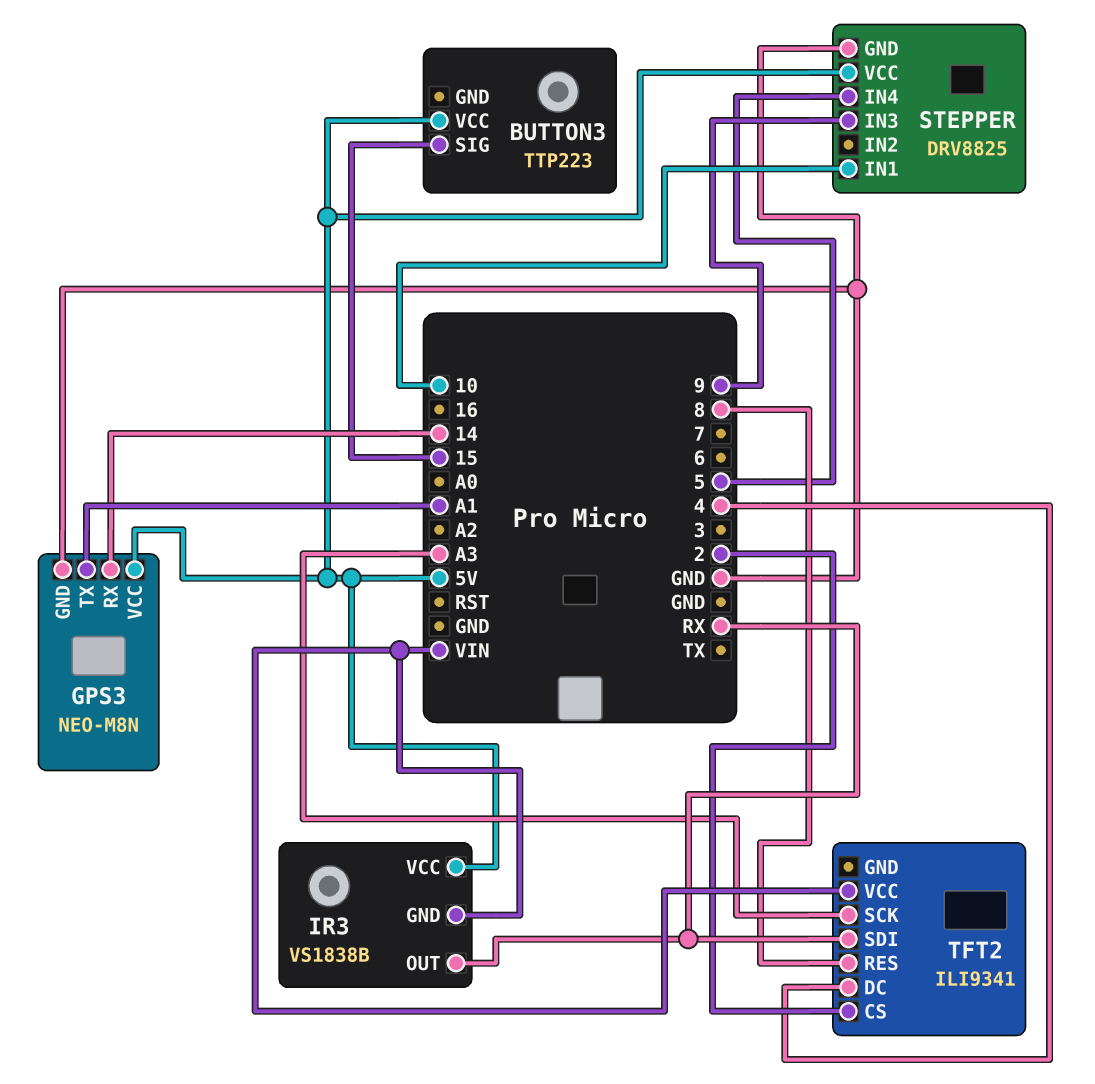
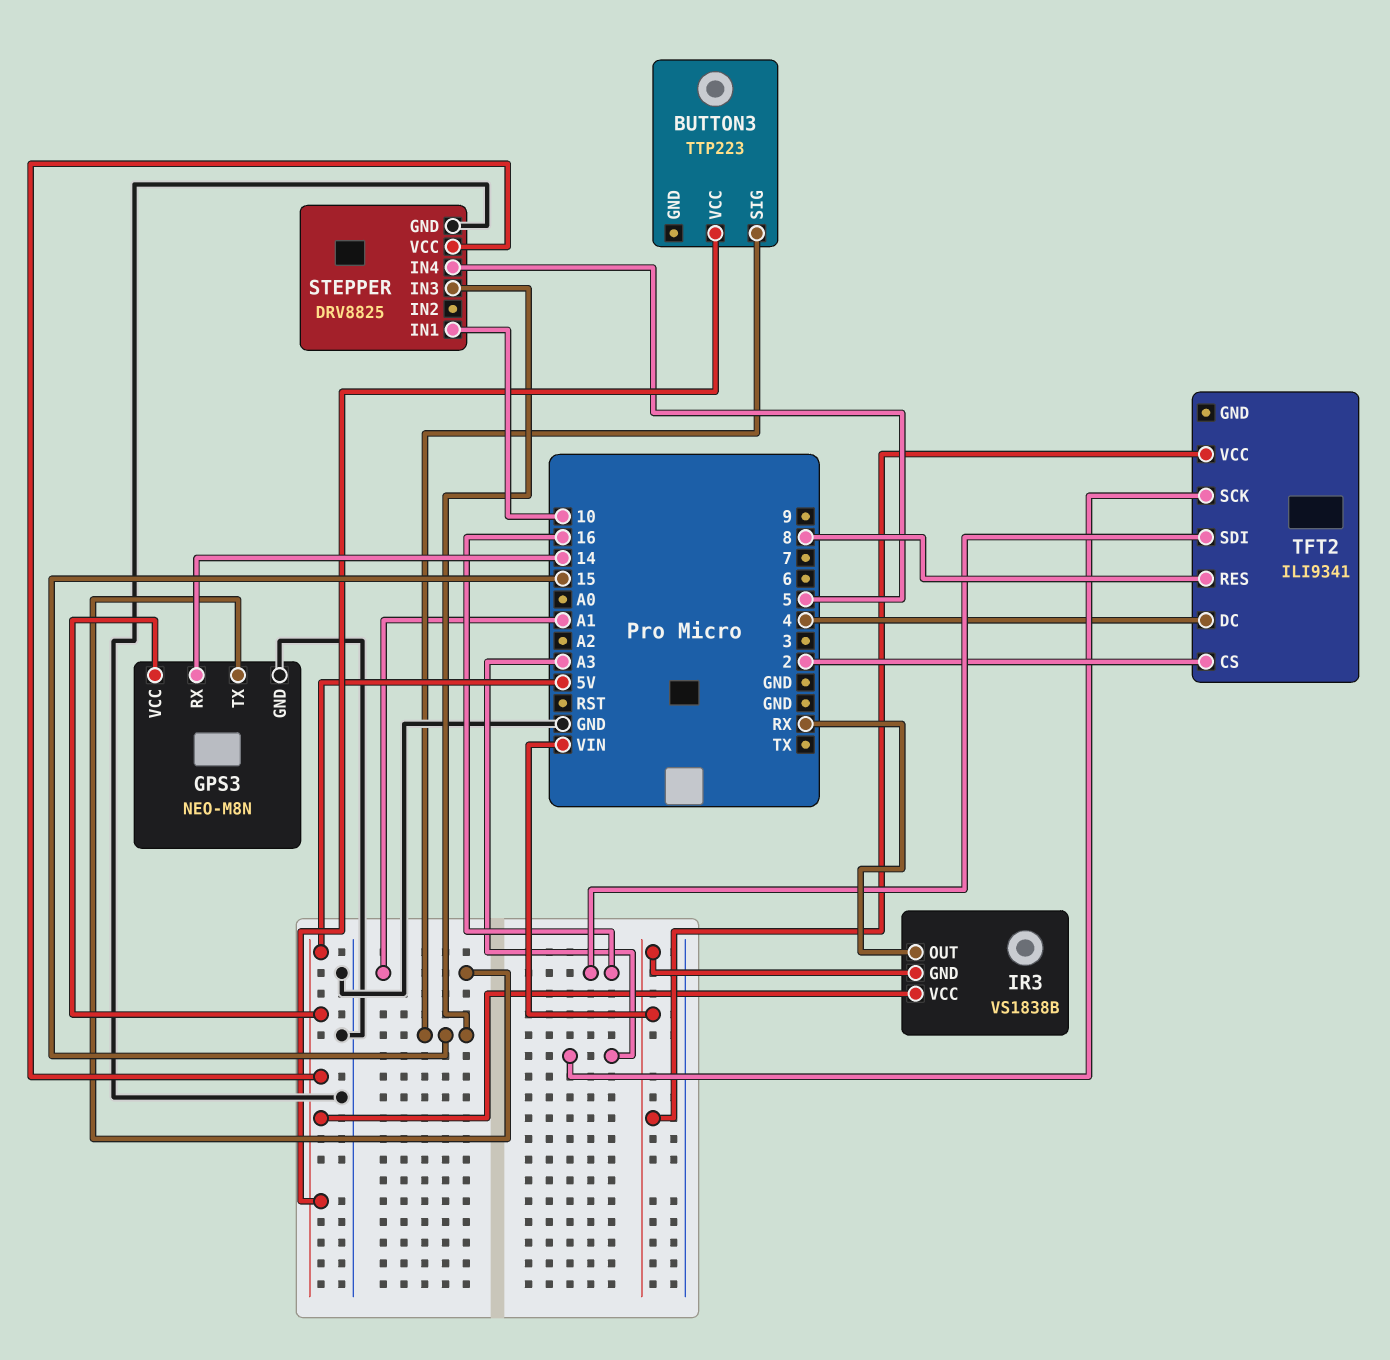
STEPPER pin IN3: 9 -> 15
TFT2 pin SDI: RX -> 16

